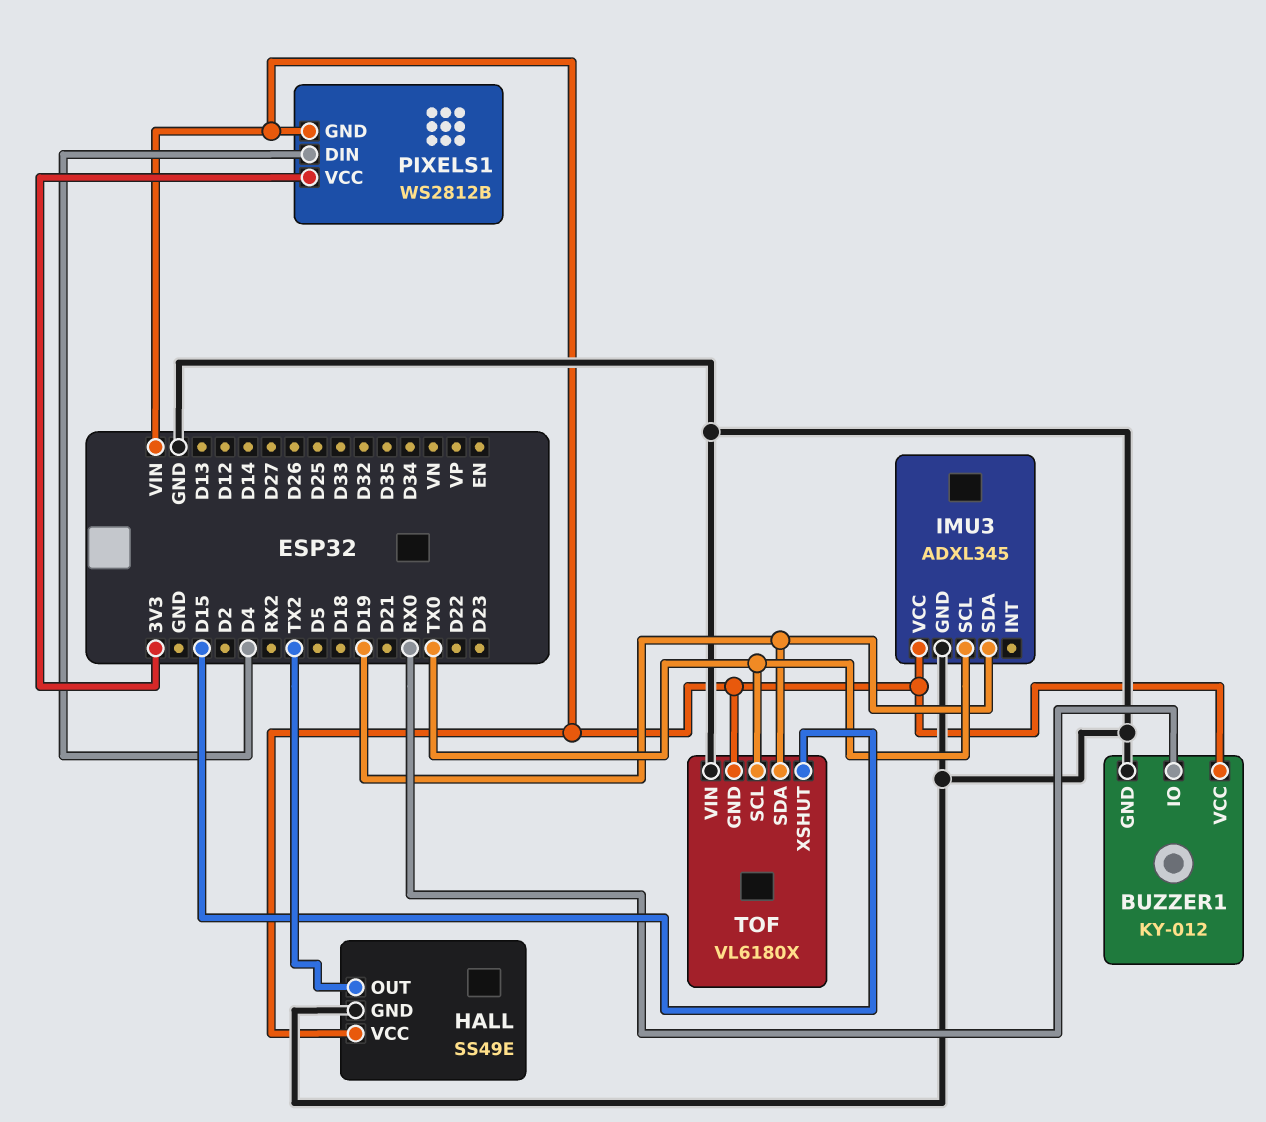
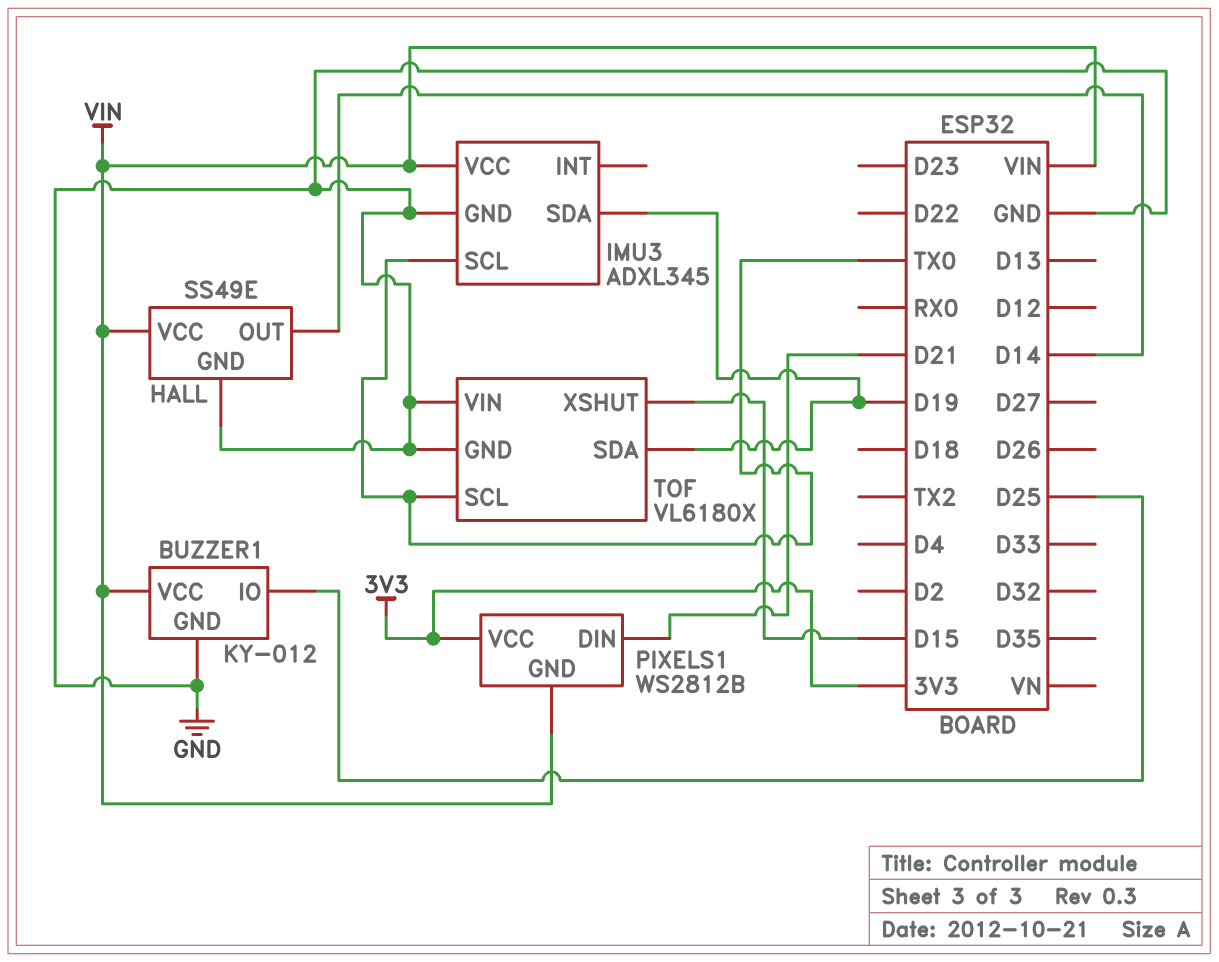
BUZZER1 pin IO: RX0 -> D25
HALL pin OUT: TX2 -> D14
PIXELS1 pin DIN: D4 -> D21
TOF pin GND: VIN -> GND

